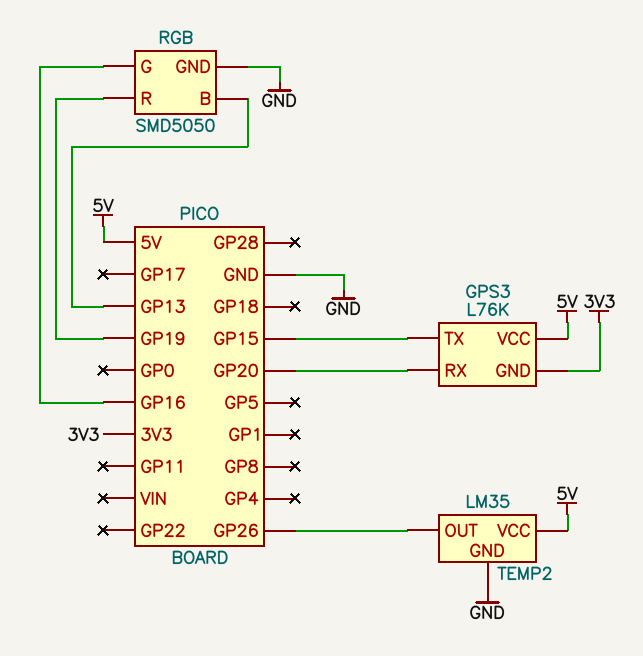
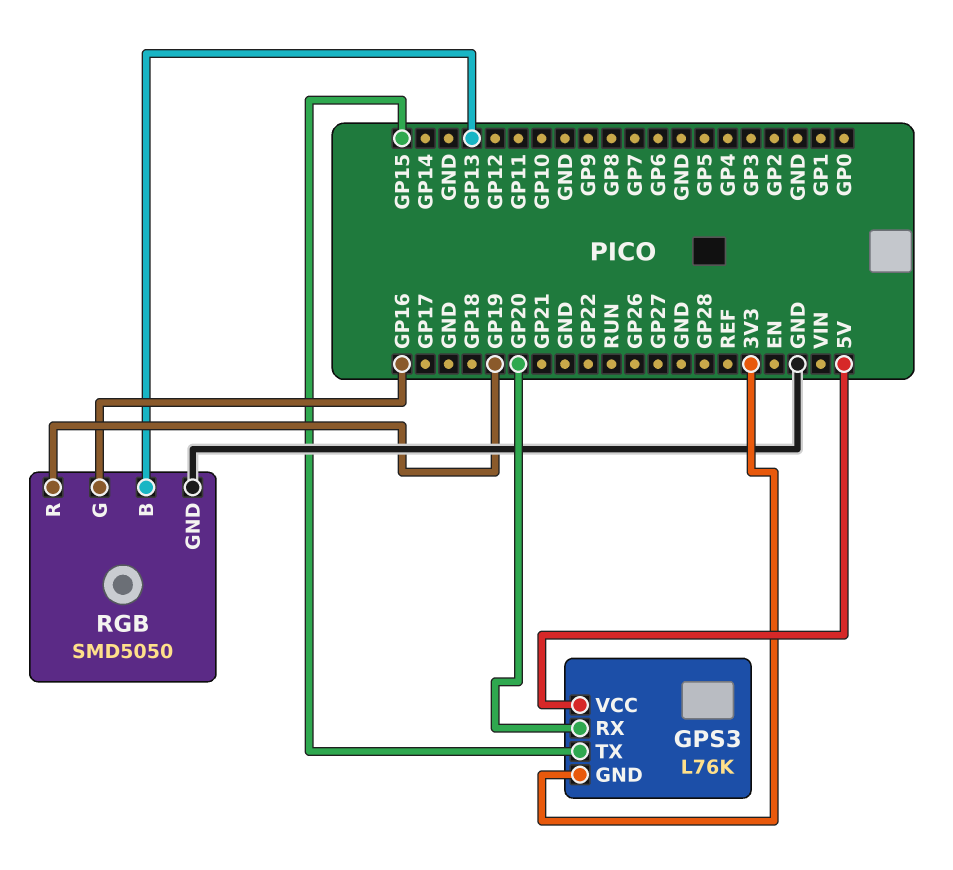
TEMP2: LM35 -> none
TEMP2 pin GND: GND -> none
TEMP2 pin OUT: GP26 -> none
TEMP2 pin VCC: 5V -> none

